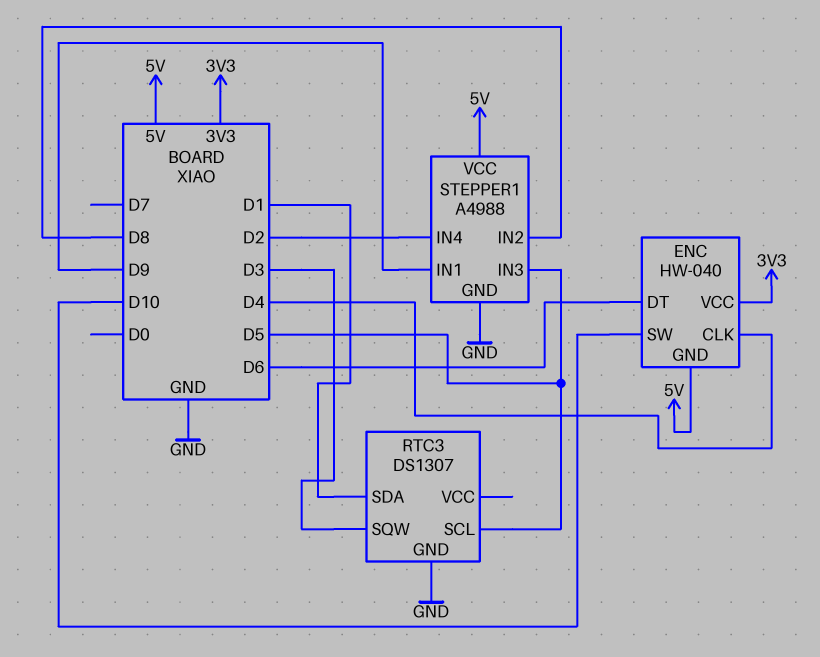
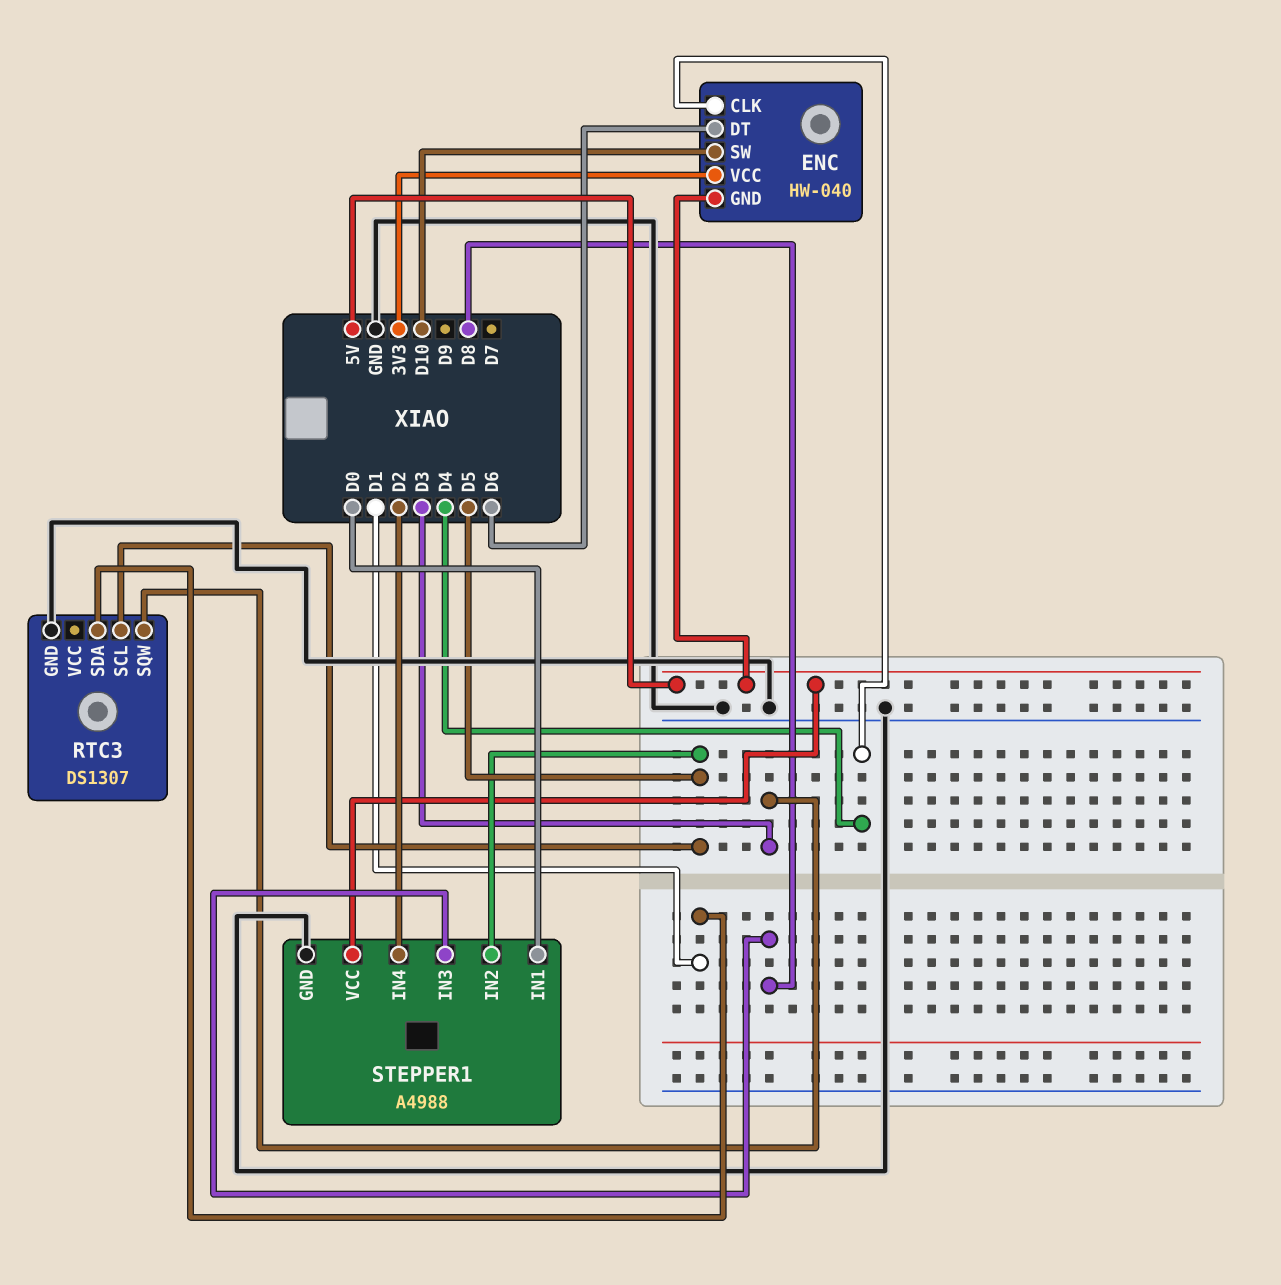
STEPPER1 pin IN1: D9 -> D0
STEPPER1 pin IN2: D8 -> D5
STEPPER1 pin IN3: D5 -> D8

